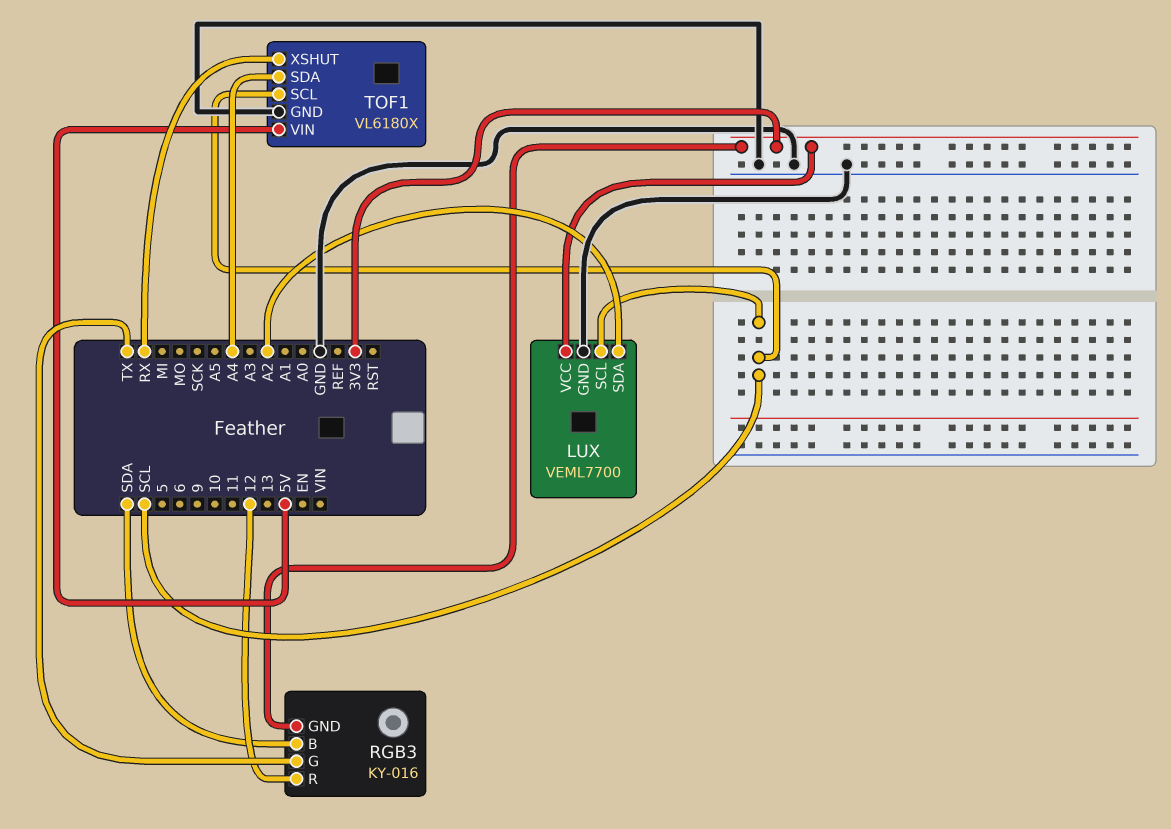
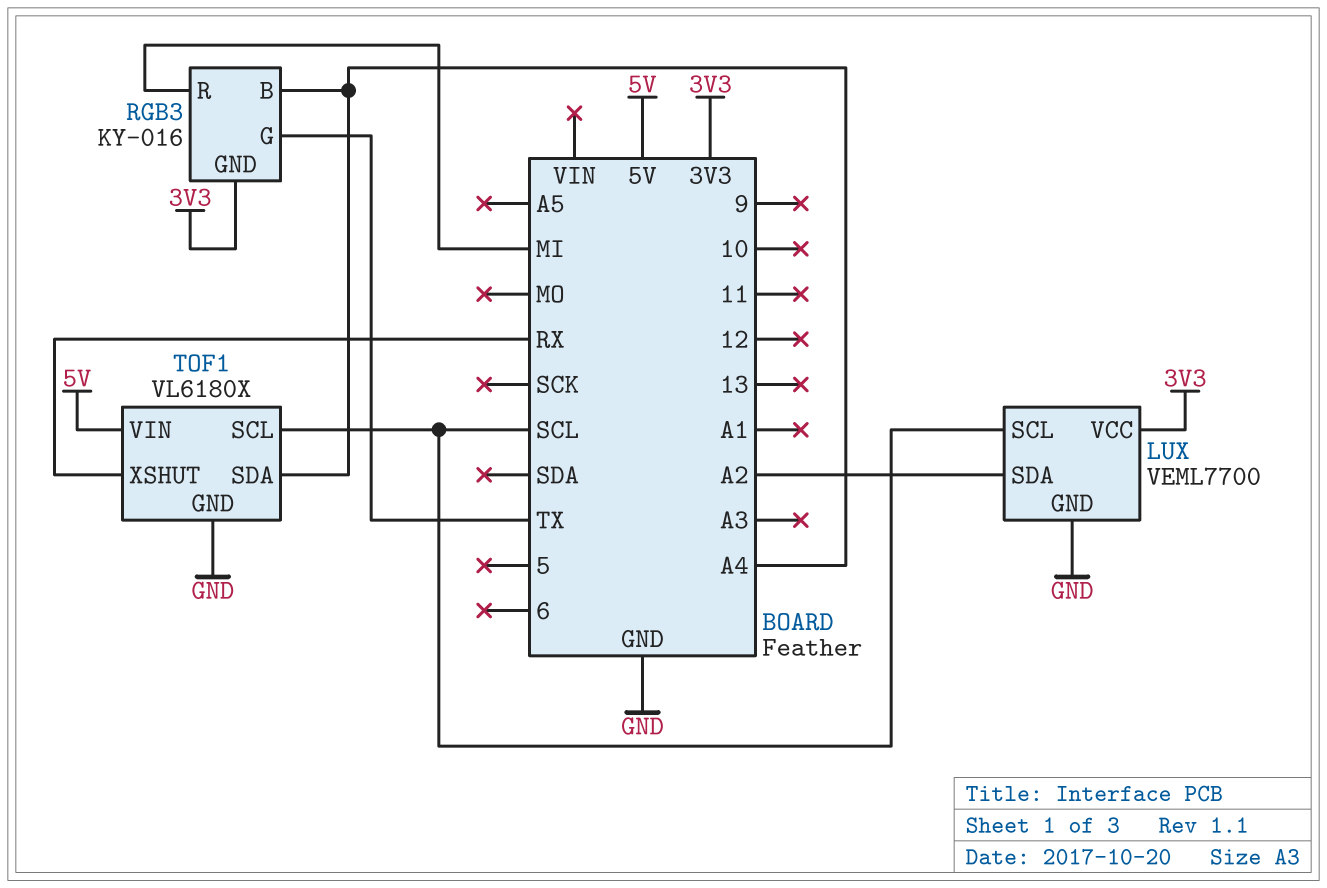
RGB3 pin B: SDA -> A4
RGB3 pin R: 12 -> MI

